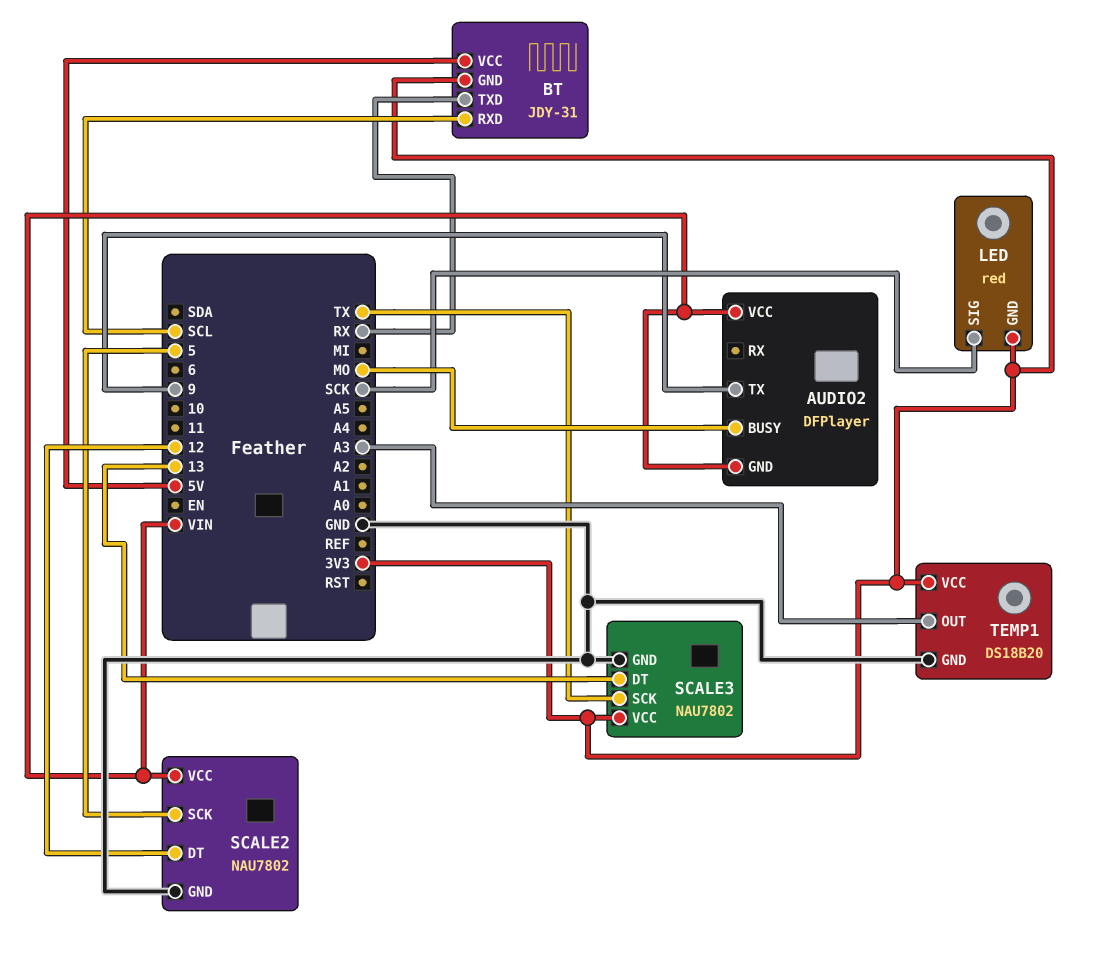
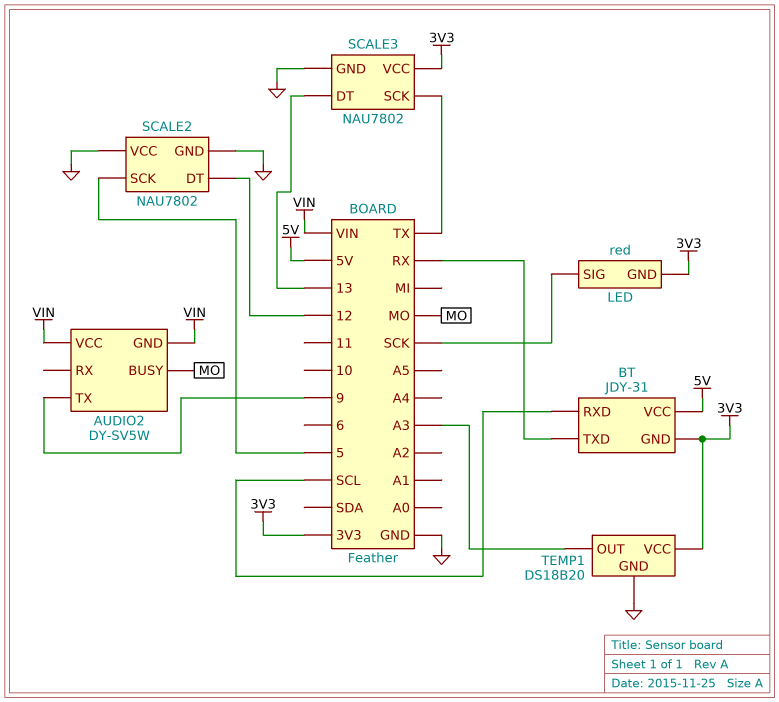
AUDIO2: DFPlayer -> DY-SV5W
SCALE2 pin VCC: VIN -> GND

